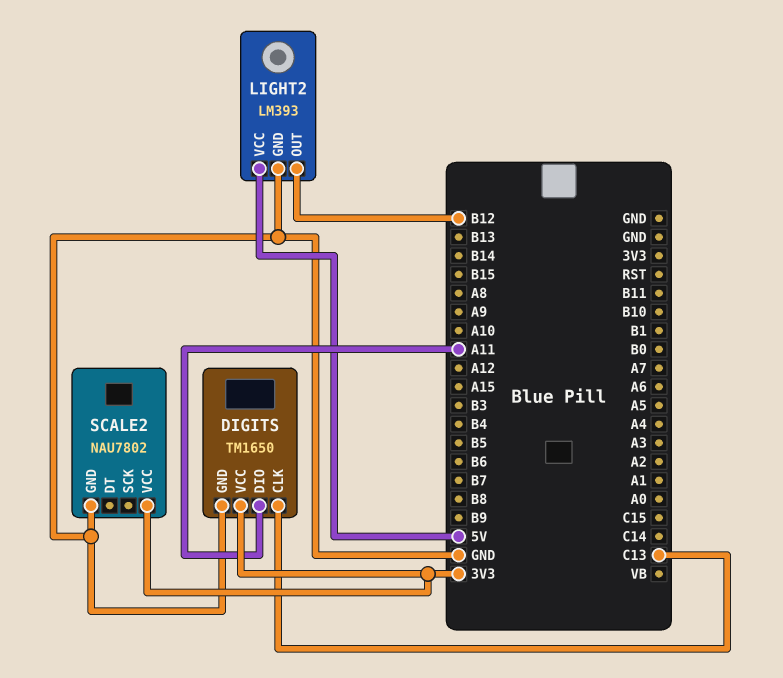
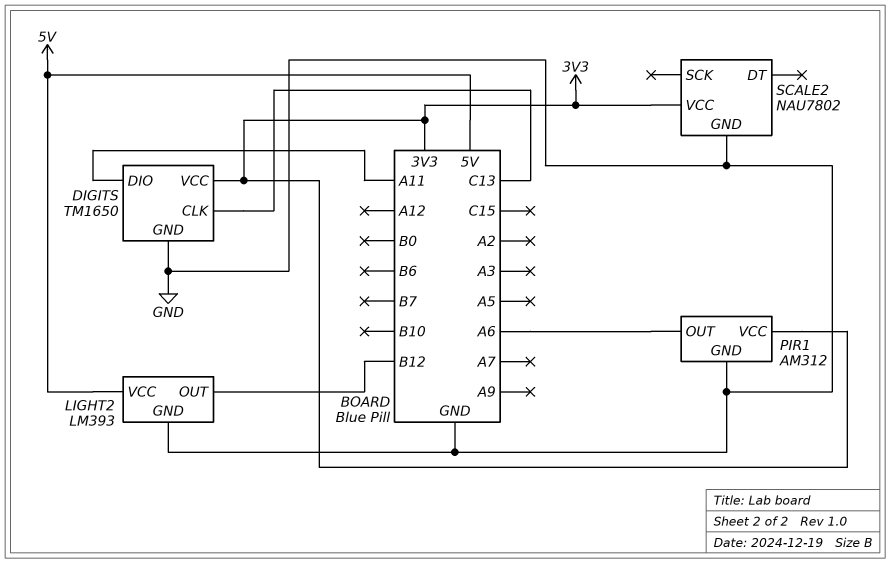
PIR1: none -> AM312
PIR1 pin GND: none -> GND
PIR1 pin OUT: none -> A6
PIR1 pin VCC: none -> 3V3

